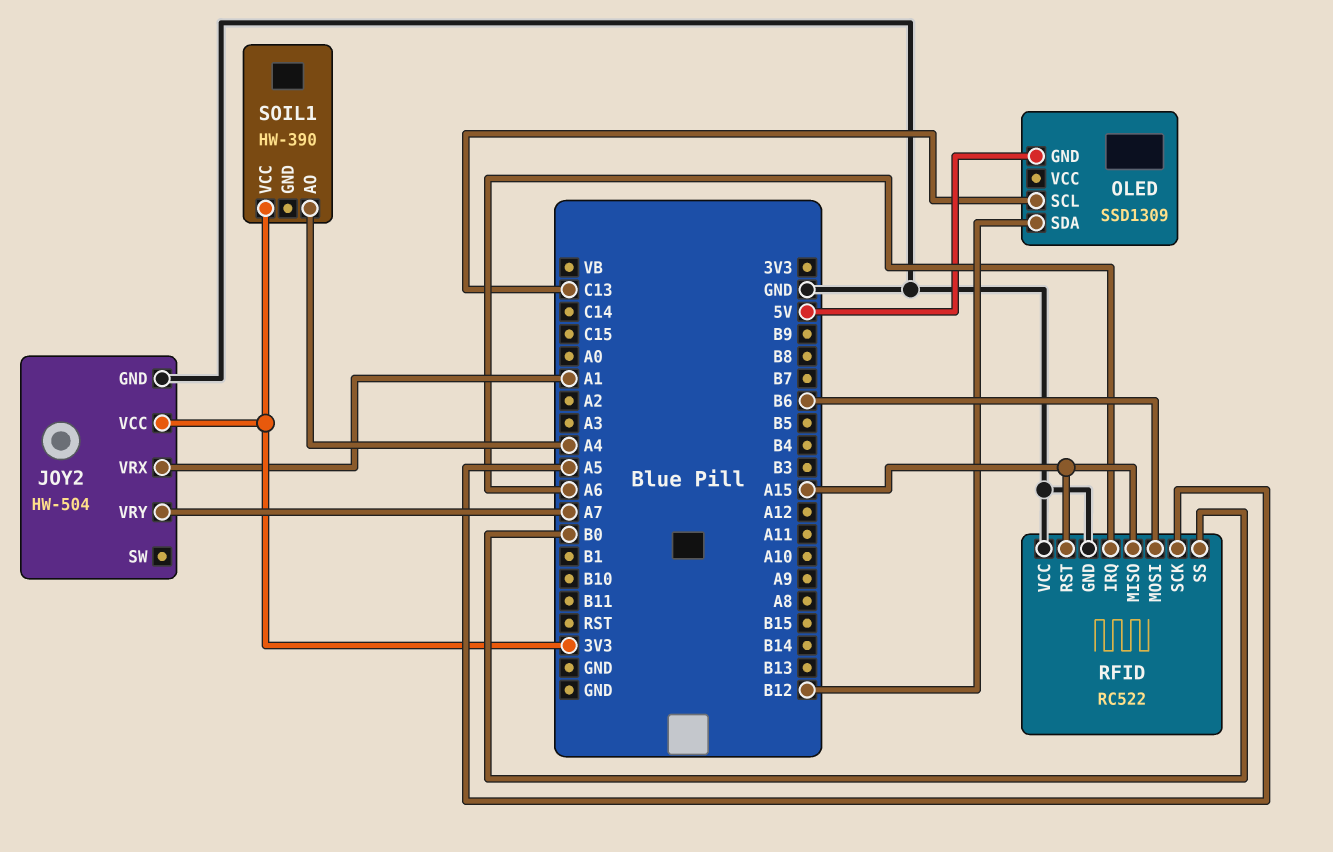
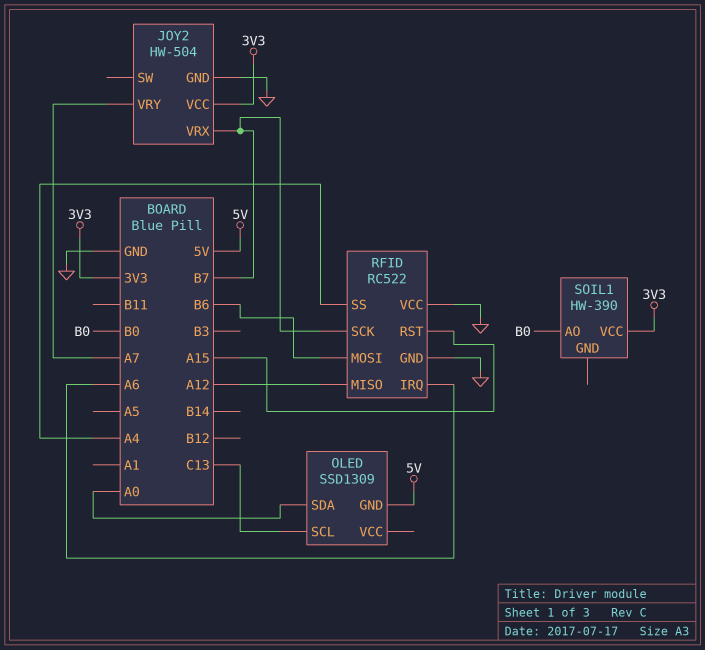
JOY2 pin VRX: A1 -> B7
OLED pin SDA: B12 -> A0
RFID pin MISO: A15 -> A12
RFID pin SCK: A5 -> B7
RFID pin SS: B0 -> A4
SOIL1 pin AO: A4 -> B0

